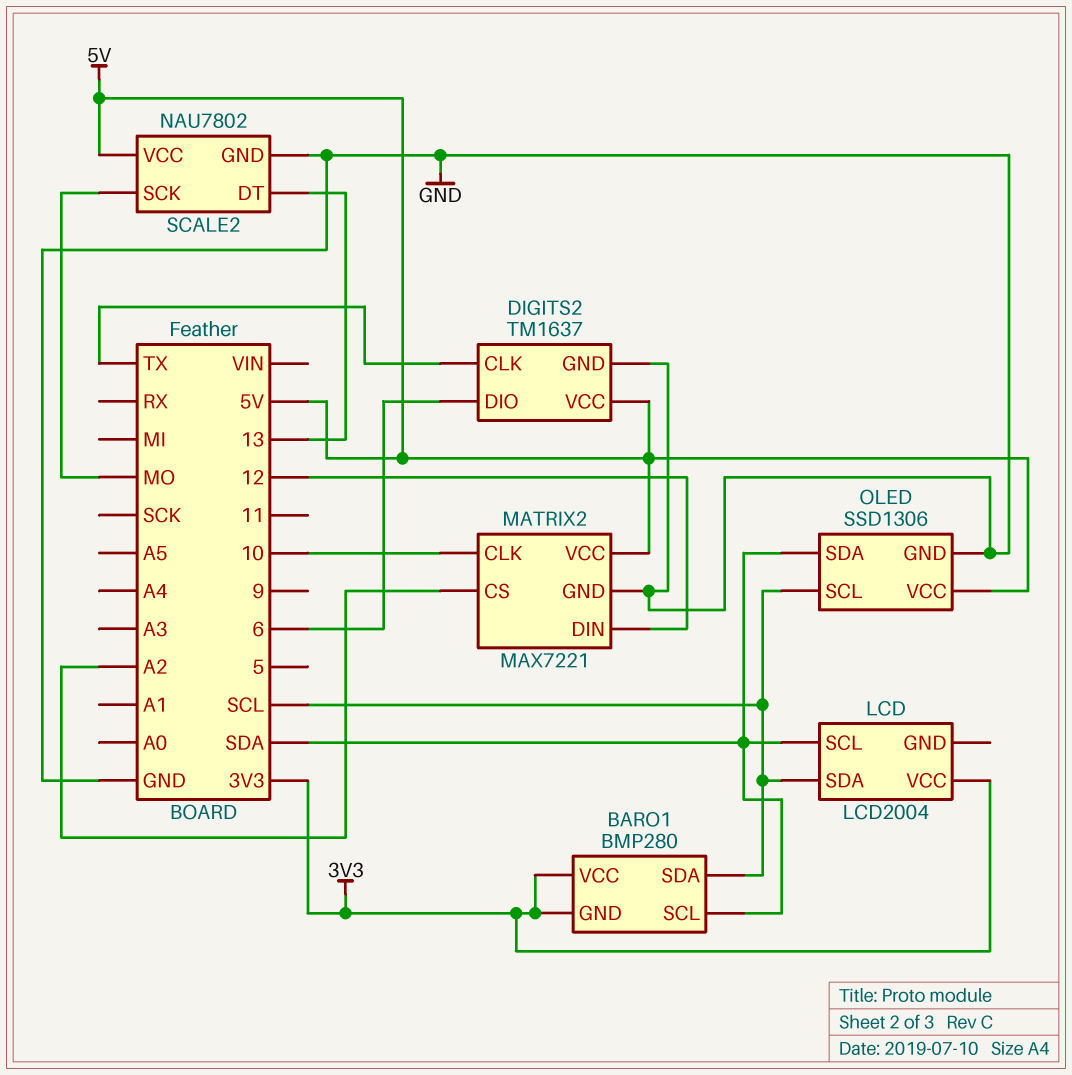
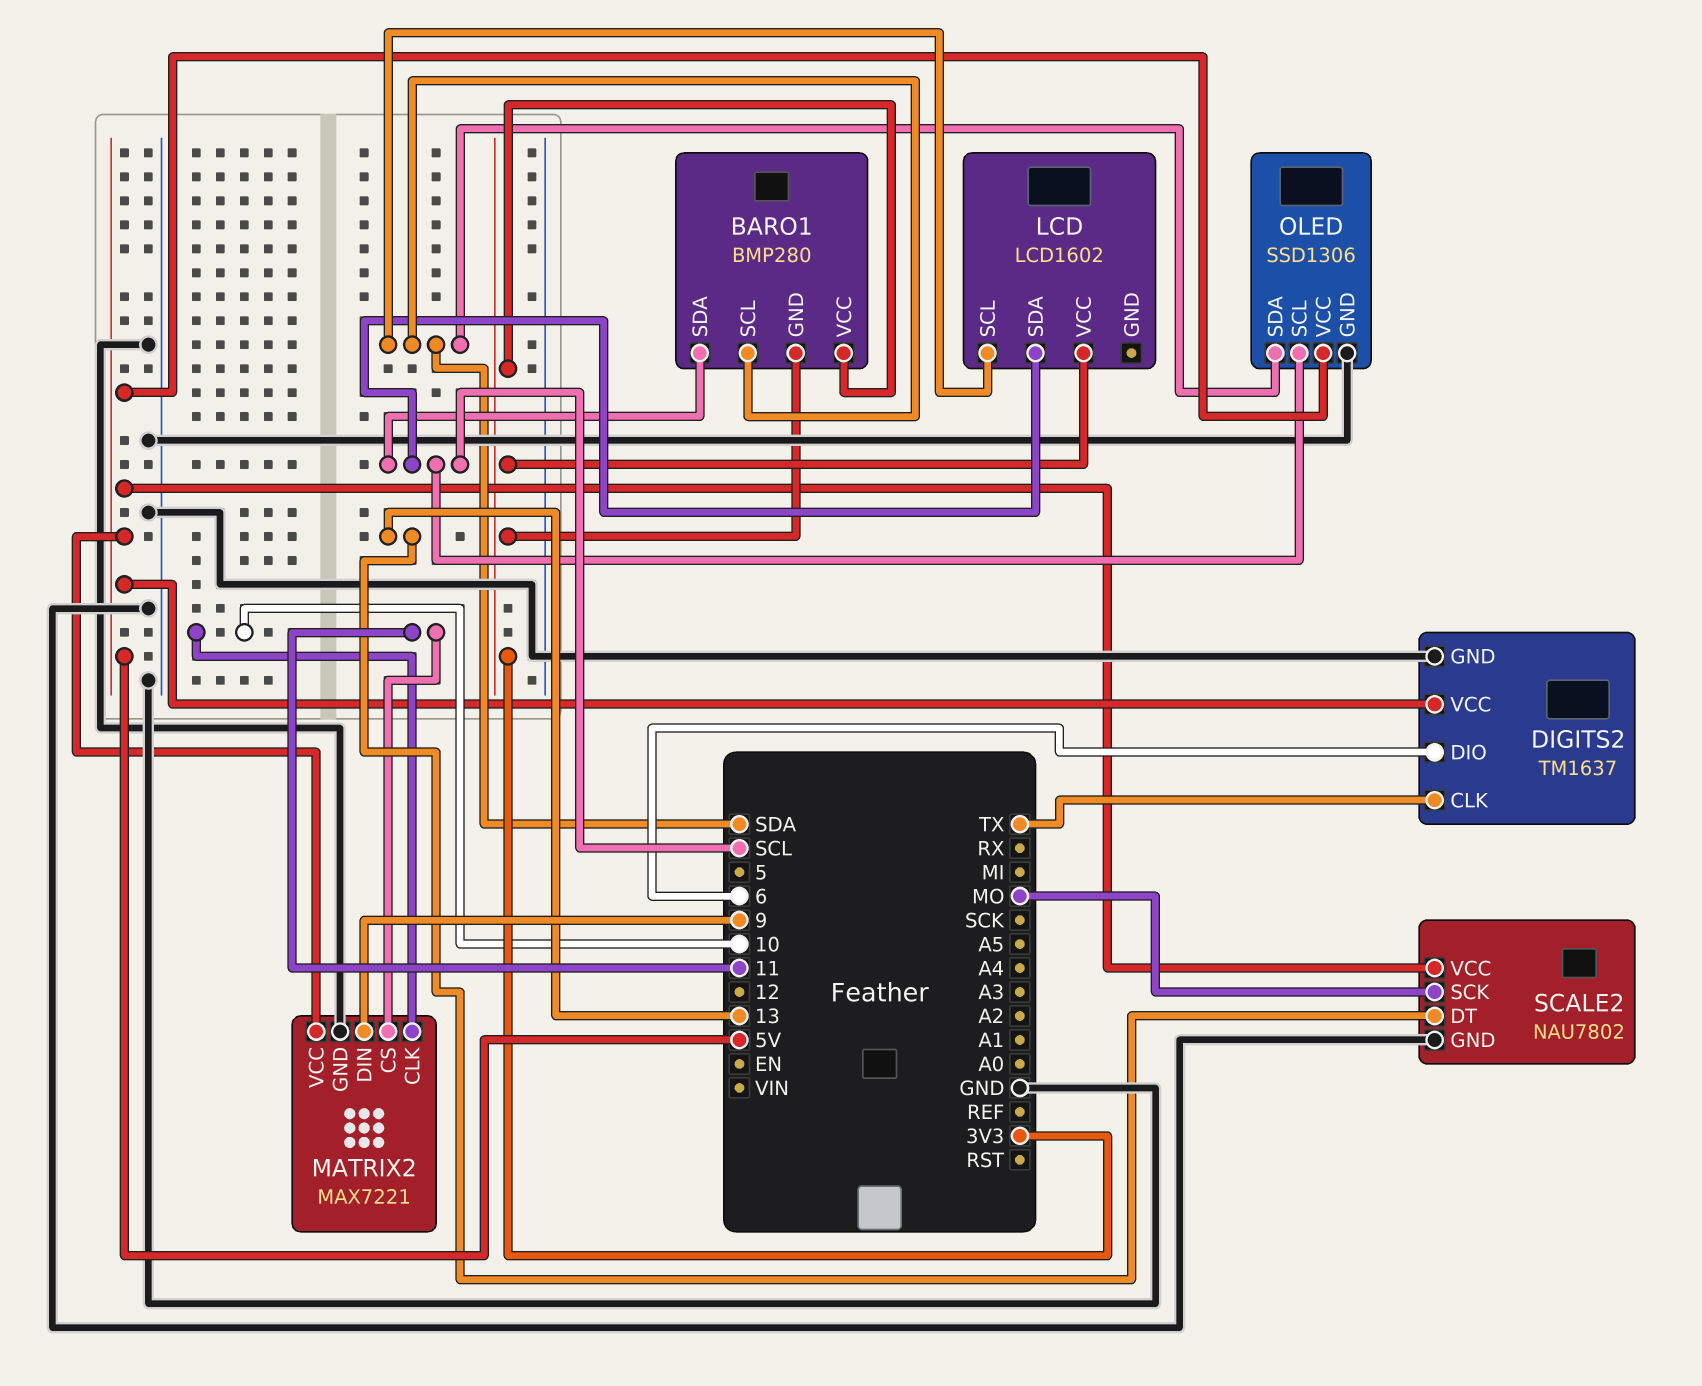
LCD: LCD2004 -> LCD1602
MATRIX2 pin CS: A2 -> 11
MATRIX2 pin DIN: 12 -> 9

